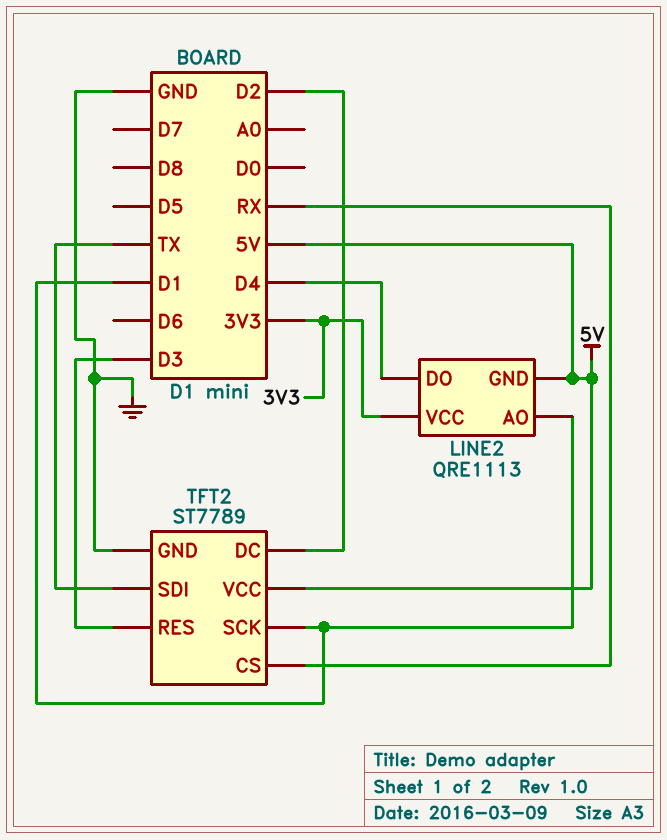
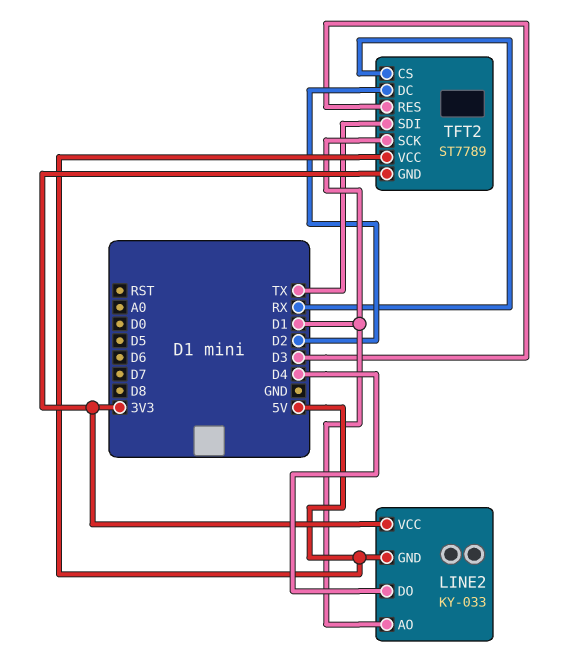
LINE2: QRE1113 -> KY-033
TFT2 pin GND: GND -> 3V3

